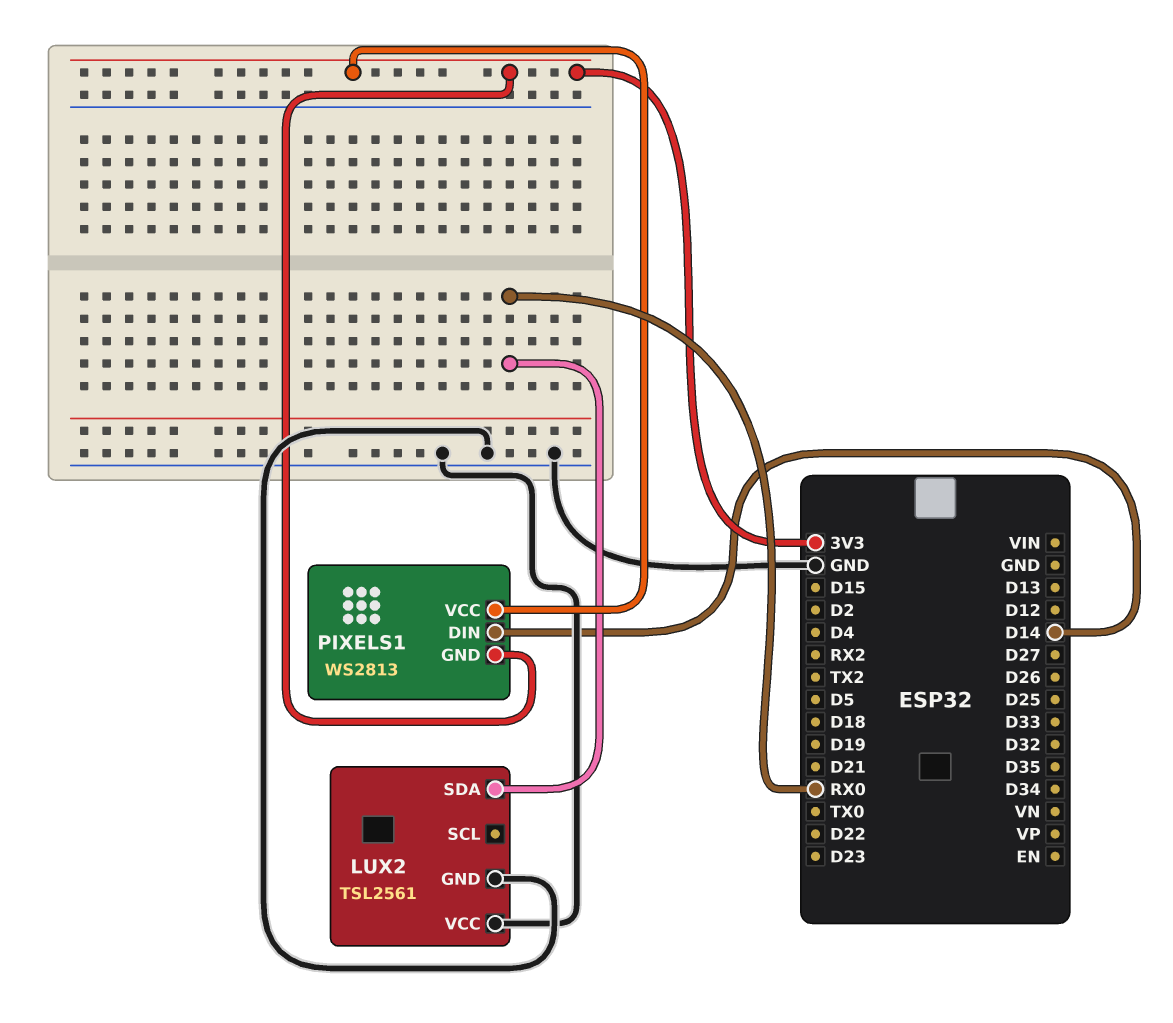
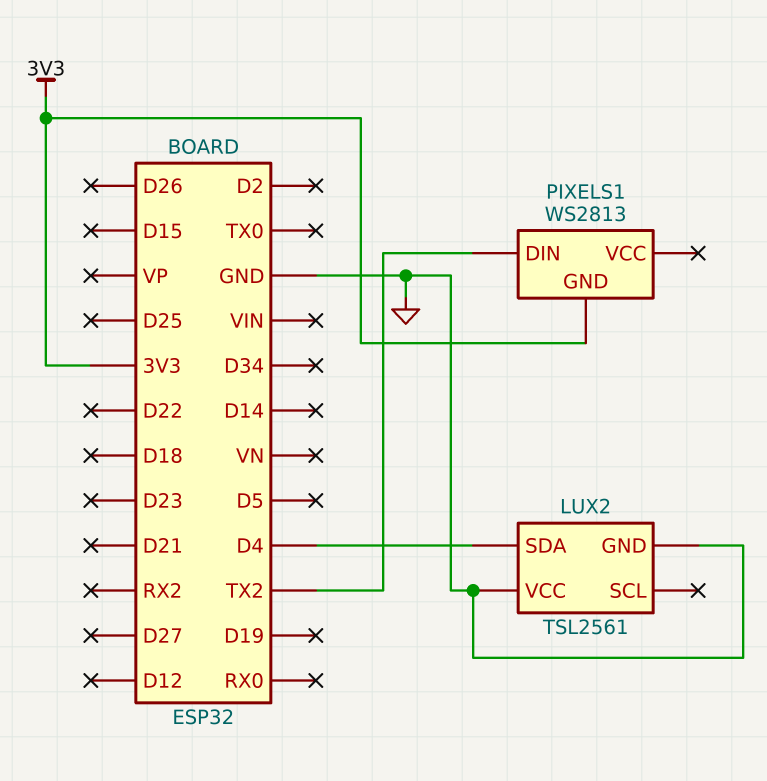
LUX2 pin SDA: RX0 -> D4
PIXELS1 pin DIN: D14 -> TX2
PIXELS1 pin VCC: 3V3 -> none

